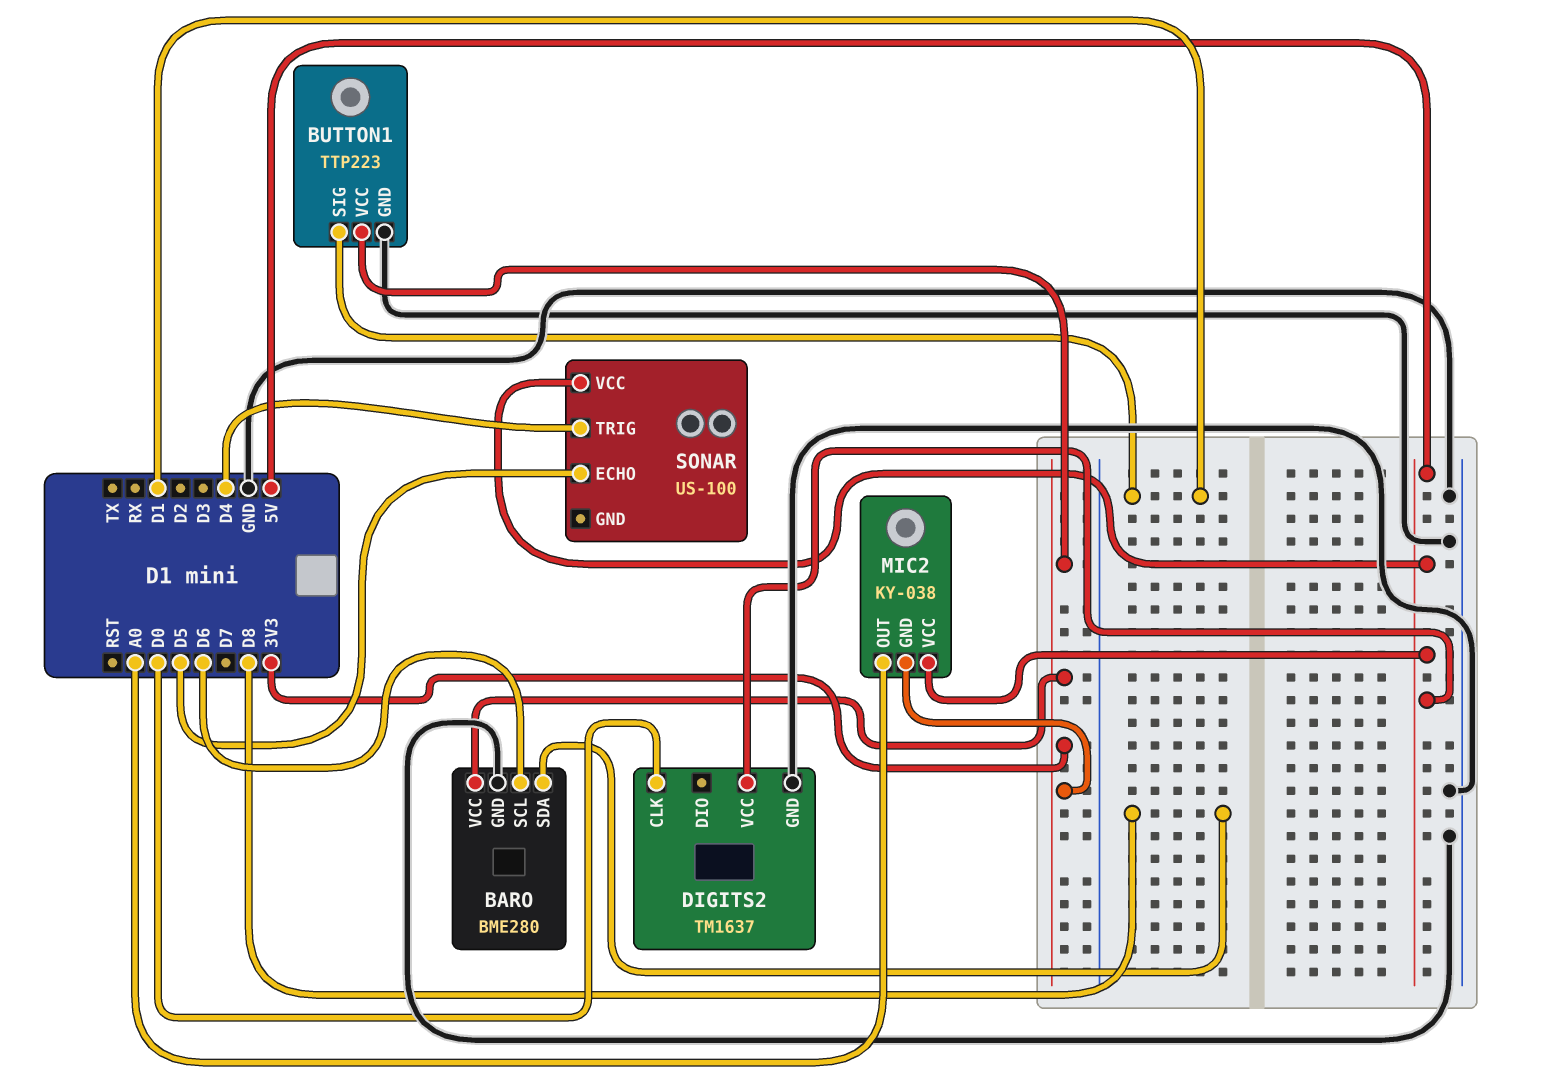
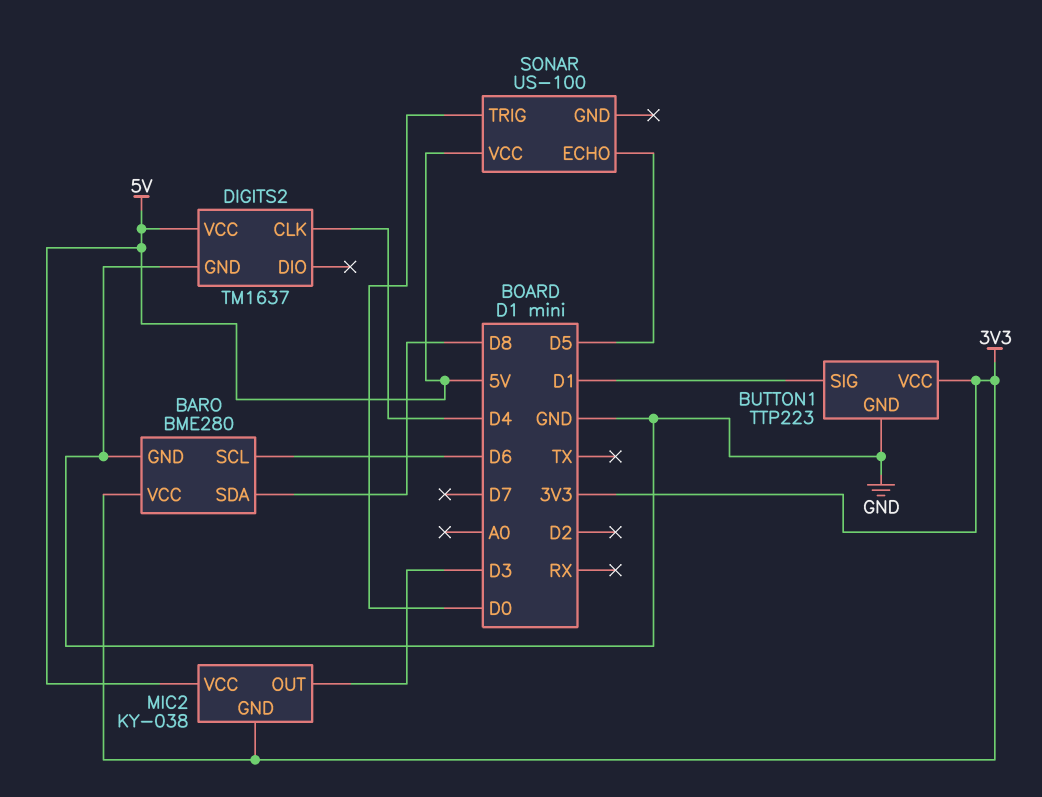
DIGITS2 pin CLK: D0 -> D4
MIC2 pin OUT: A0 -> D3
SONAR pin TRIG: D4 -> D0

